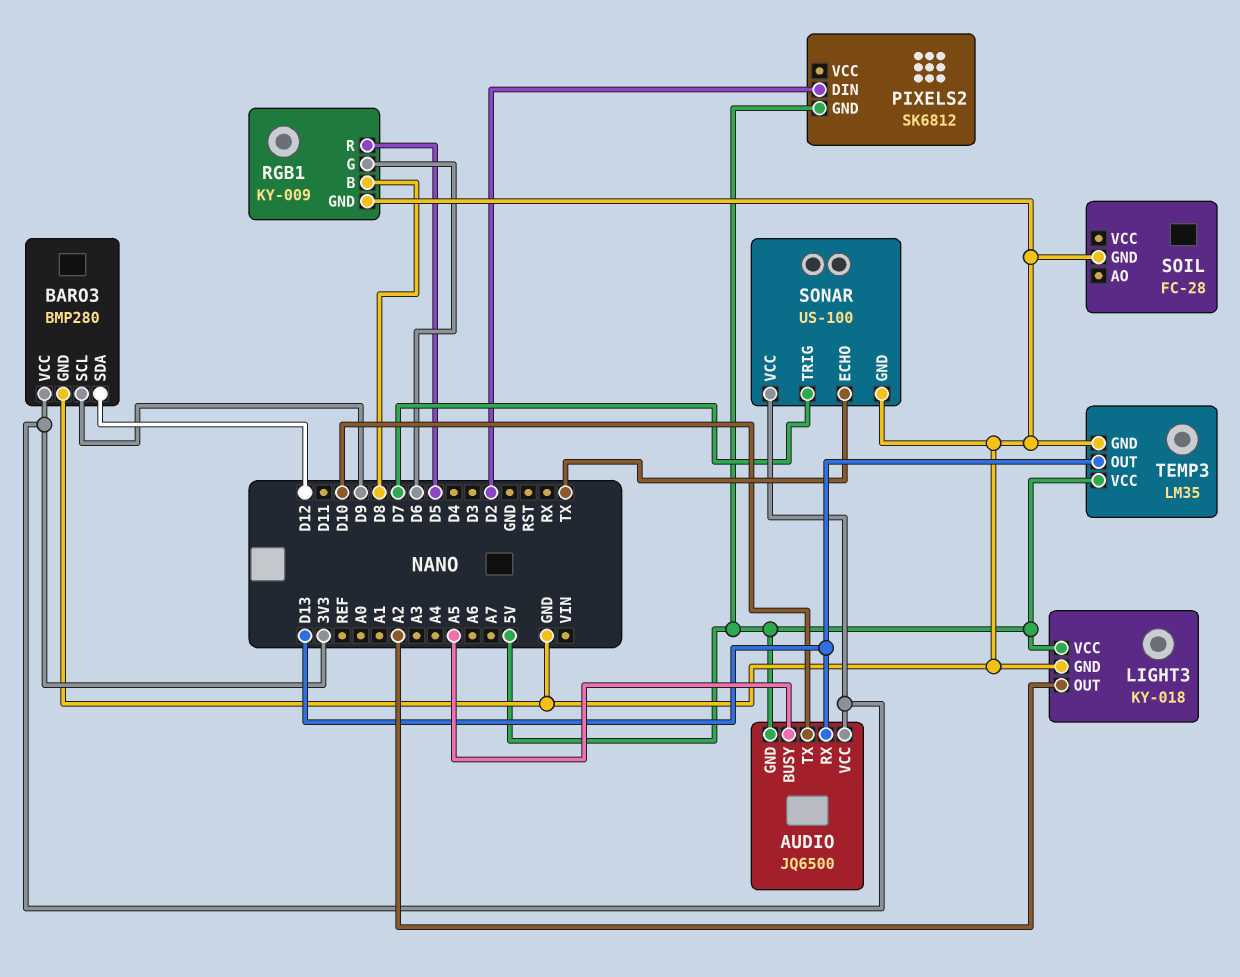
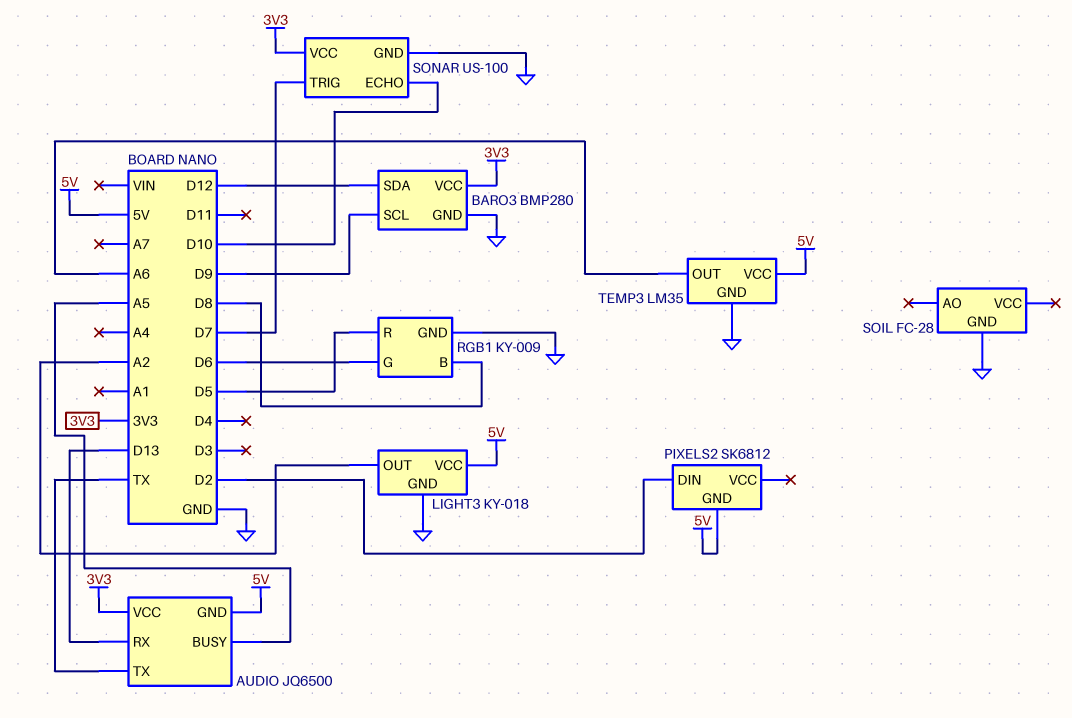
AUDIO pin TX: D10 -> TX
SONAR pin ECHO: TX -> D10
TEMP3 pin OUT: D13 -> A6

